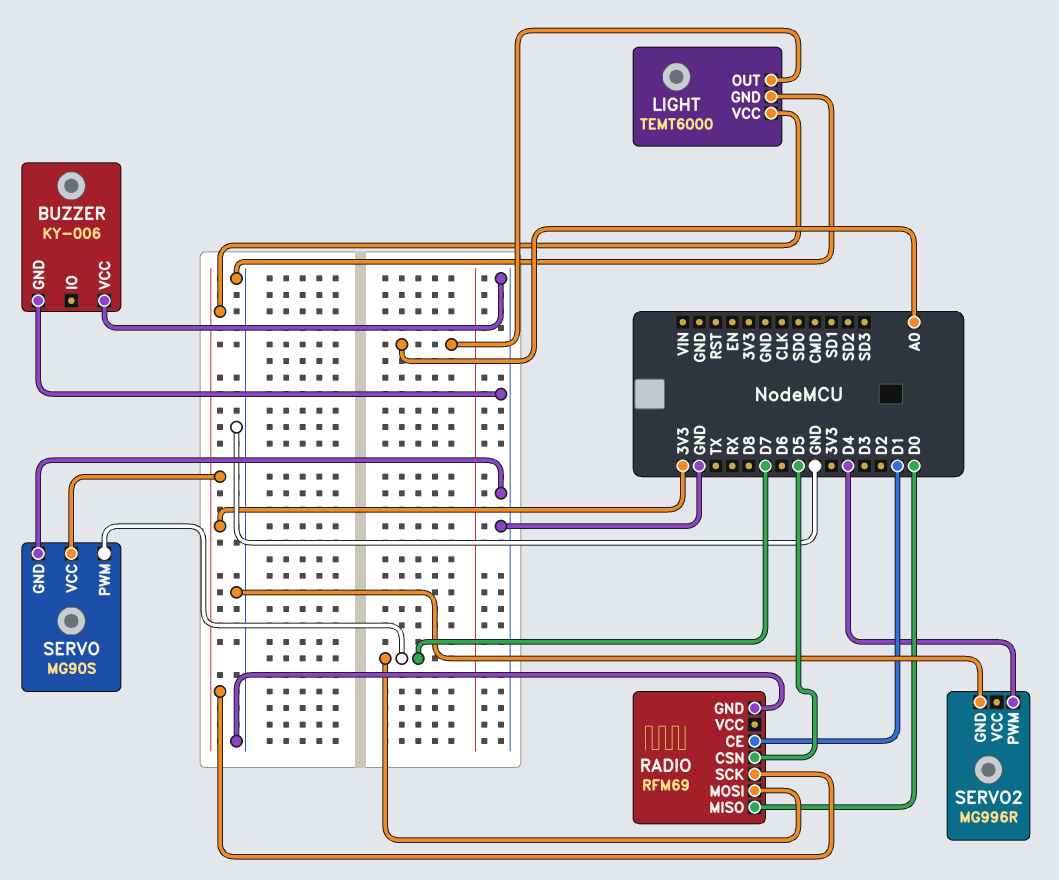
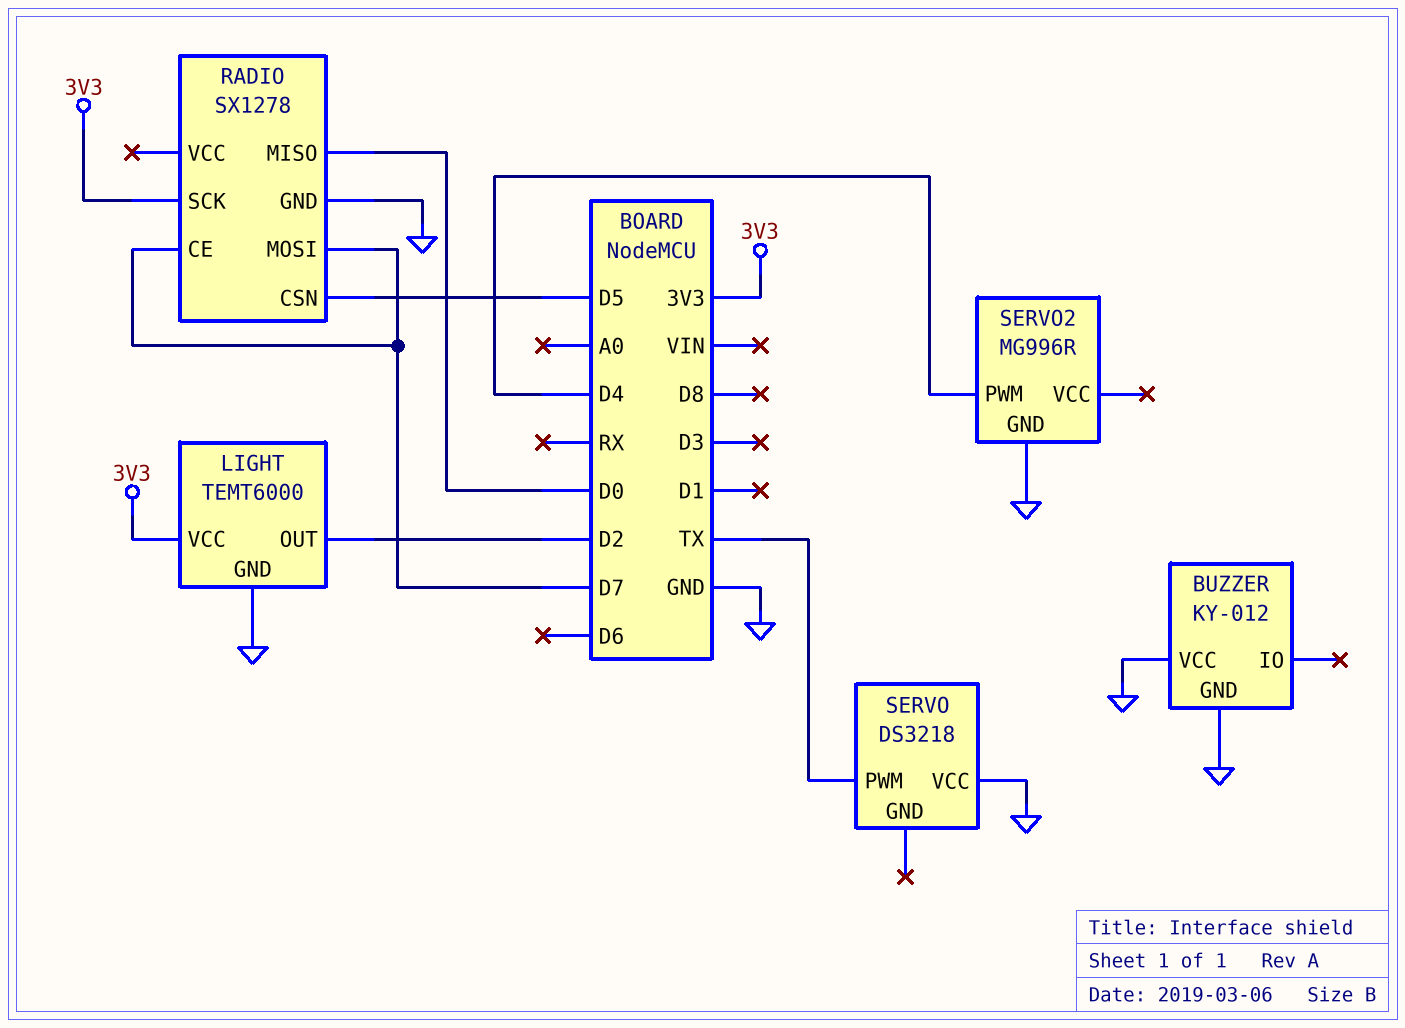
BUZZER: KY-006 -> KY-012
LIGHT pin OUT: A0 -> D2
RADIO: RFM69 -> SX1278
RADIO pin CE: D1 -> D7
SERVO: MG90S -> DS3218
SERVO pin GND: GND -> none
SERVO pin PWM: D7 -> TX
SERVO pin VCC: 3V3 -> GND

